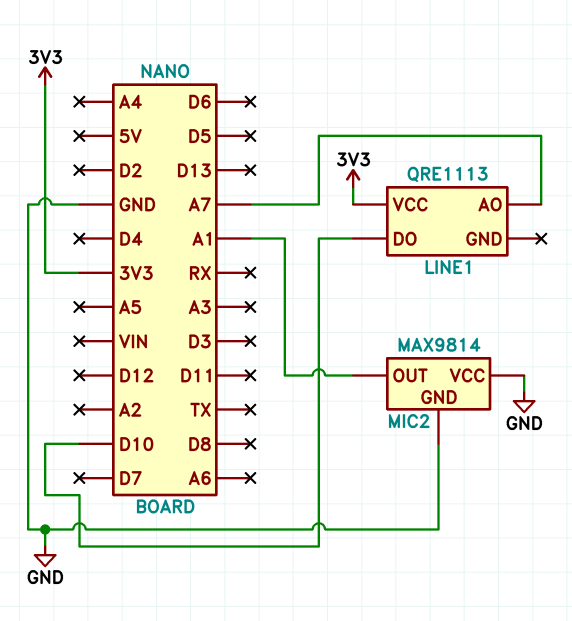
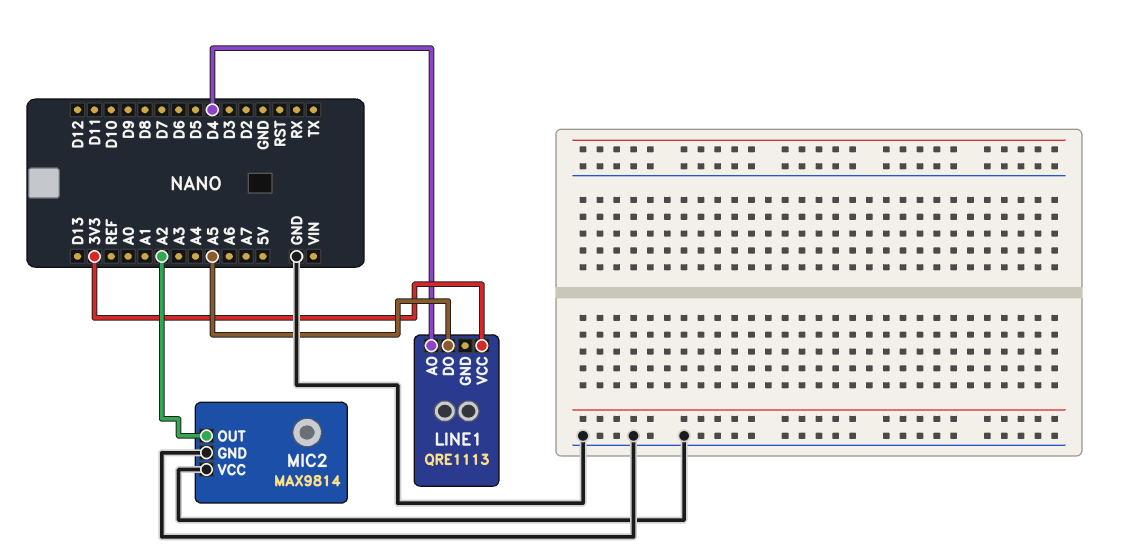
LINE1 pin AO: A7 -> D4
LINE1 pin DO: D10 -> A5
MIC2 pin OUT: A1 -> A2

